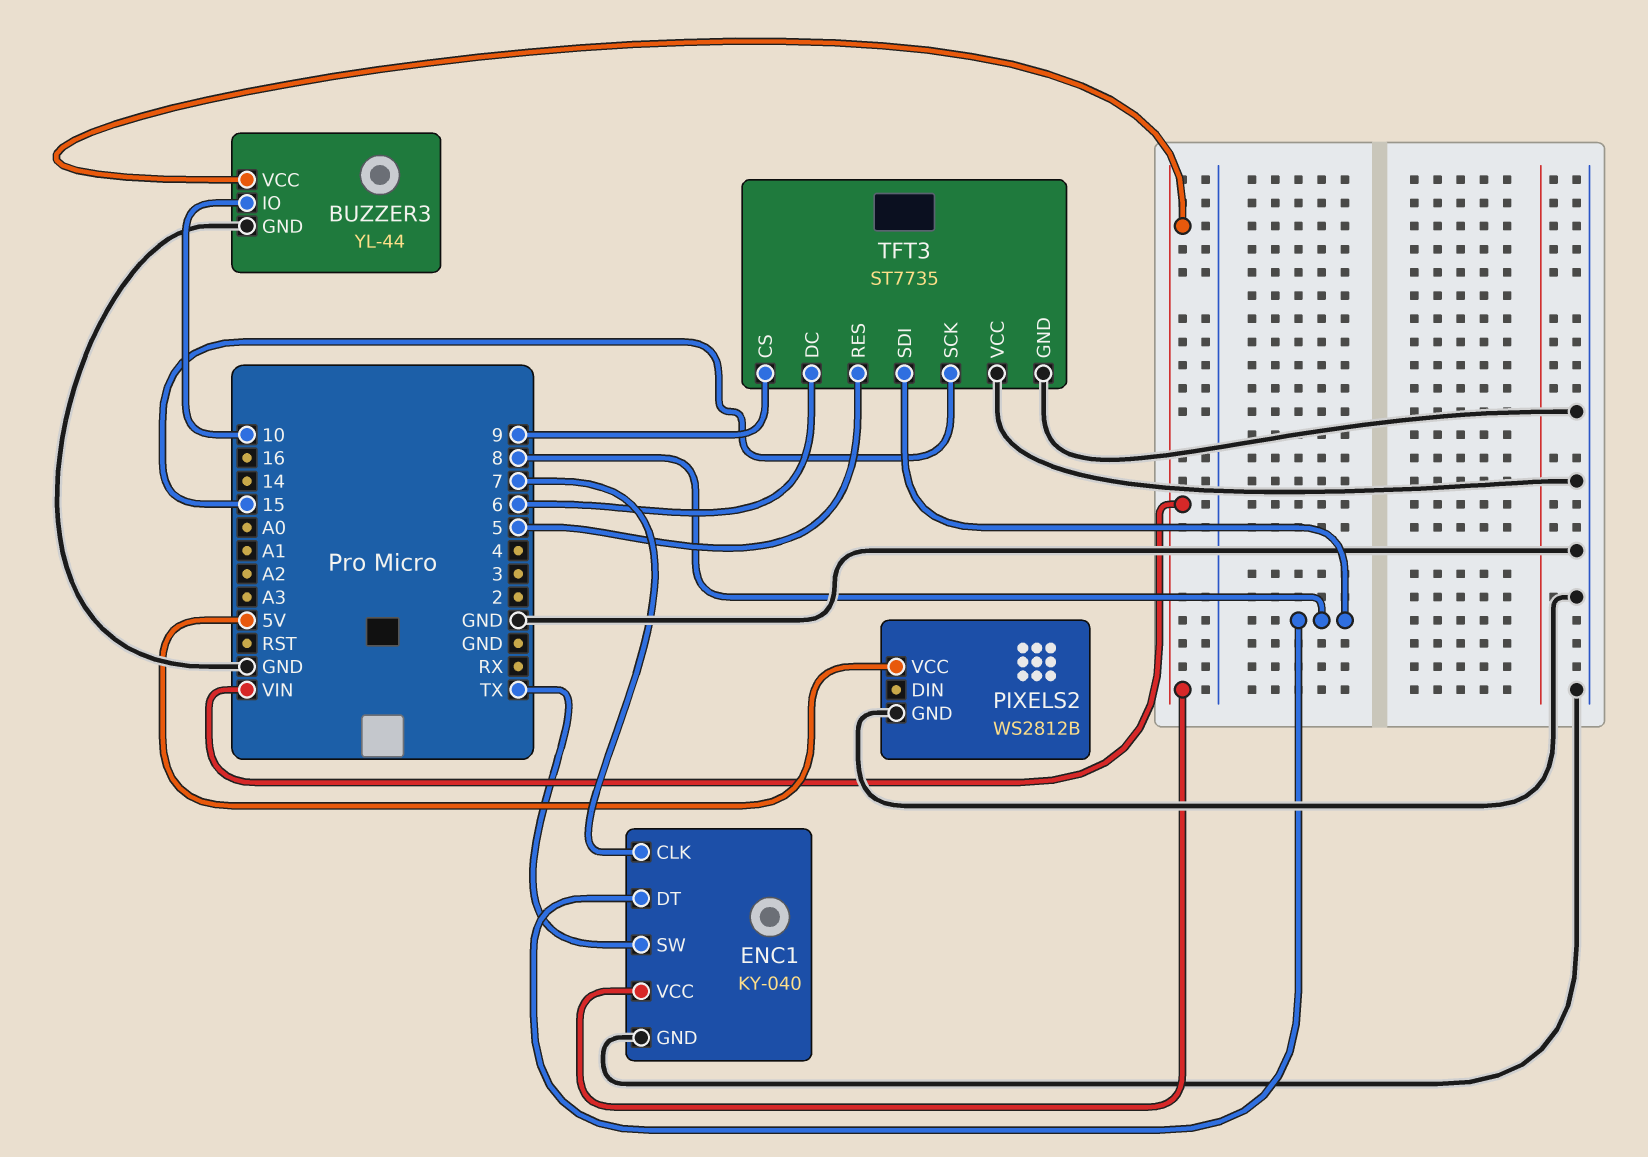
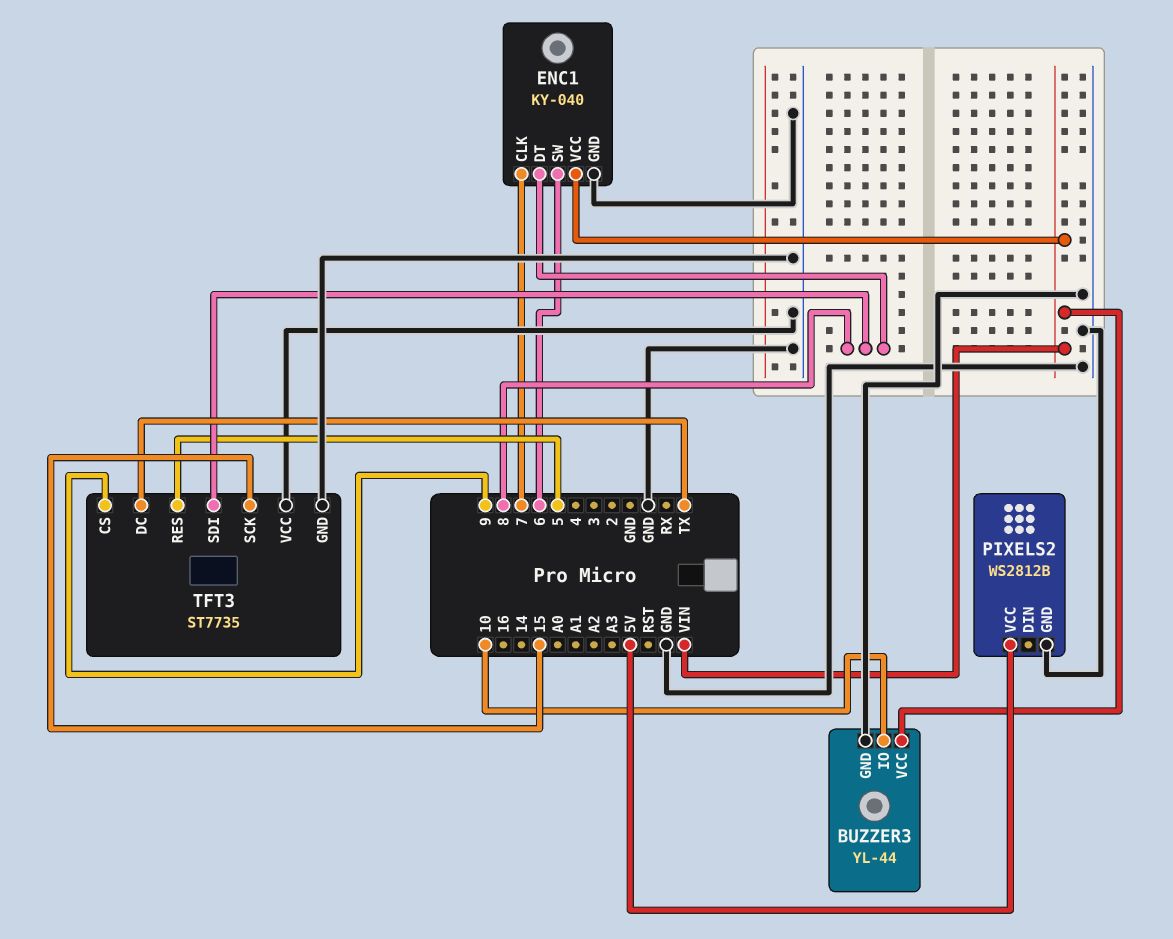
ENC1 pin SW: TX -> 6
TFT3 pin DC: 6 -> TX

